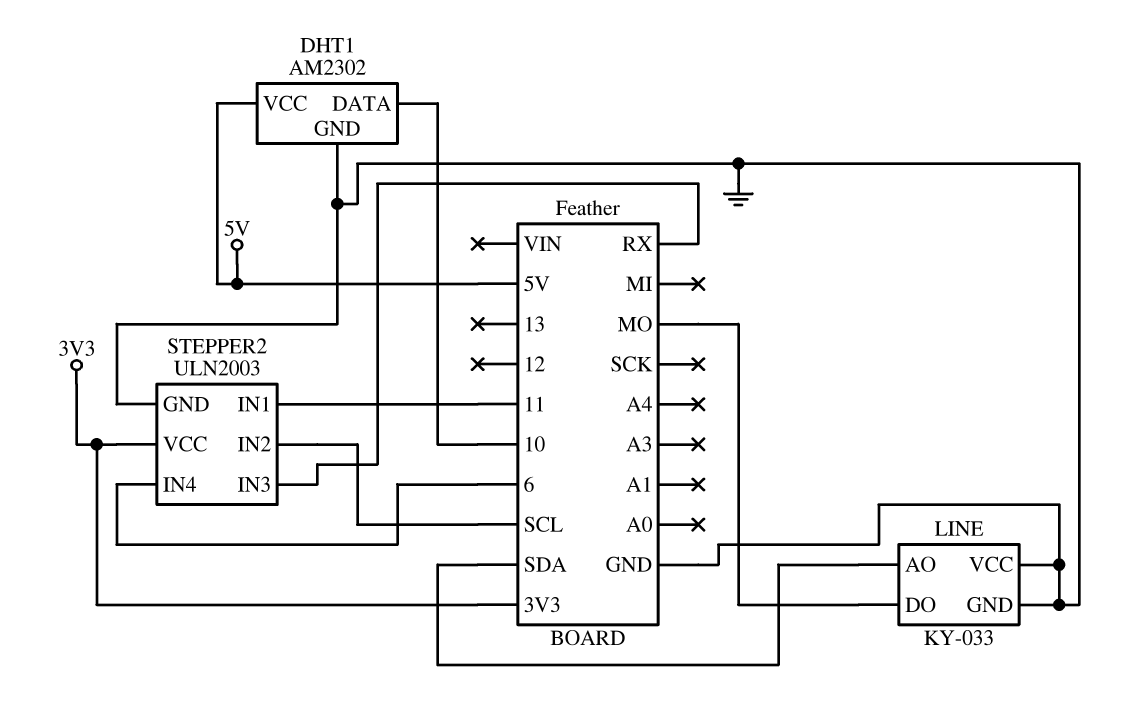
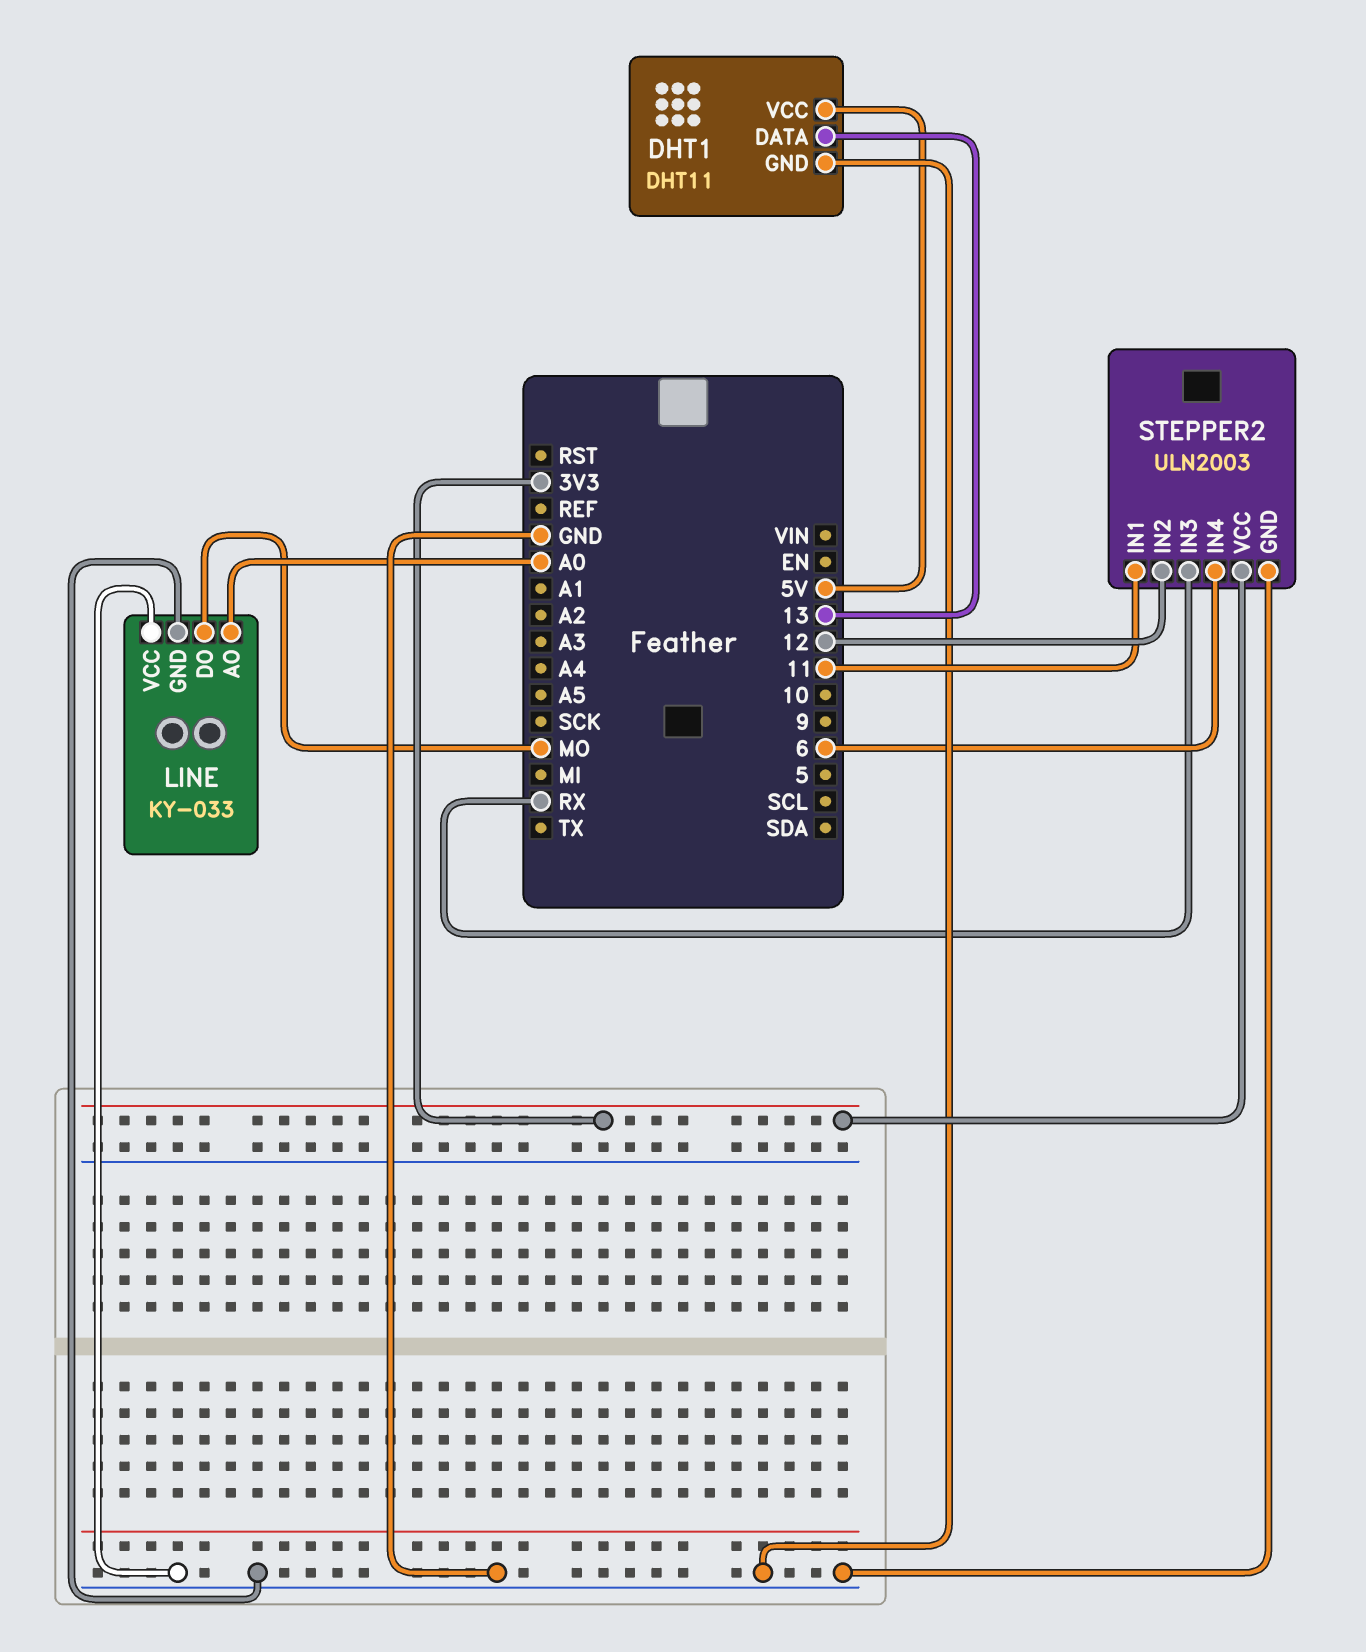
DHT1: AM2302 -> DHT11
DHT1 pin DATA: 10 -> 13
LINE pin AO: SDA -> A0
STEPPER2 pin IN2: SCL -> 12

